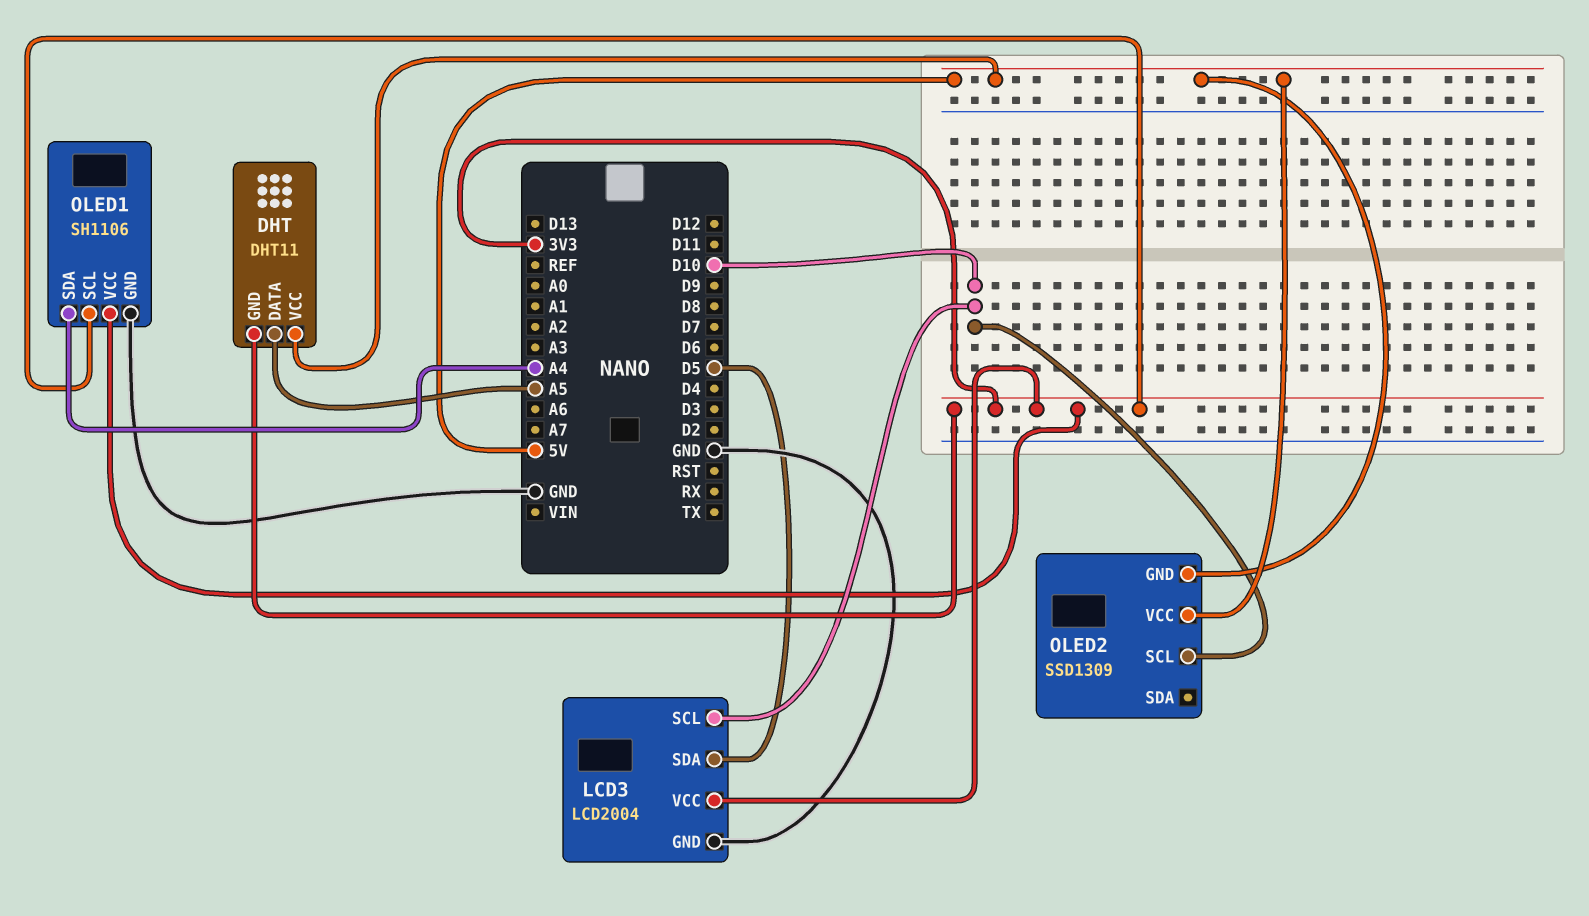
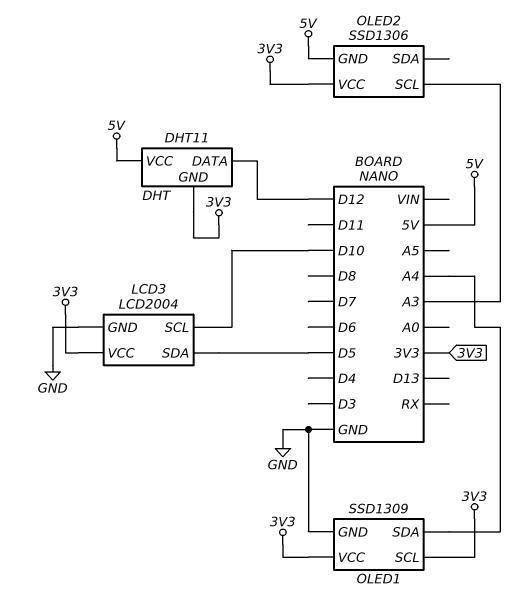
DHT pin DATA: A5 -> D12
OLED1: SH1106 -> SSD1309
OLED2: SSD1309 -> SSD1306
OLED2 pin SCL: D10 -> A3
OLED2 pin VCC: 5V -> 3V3

